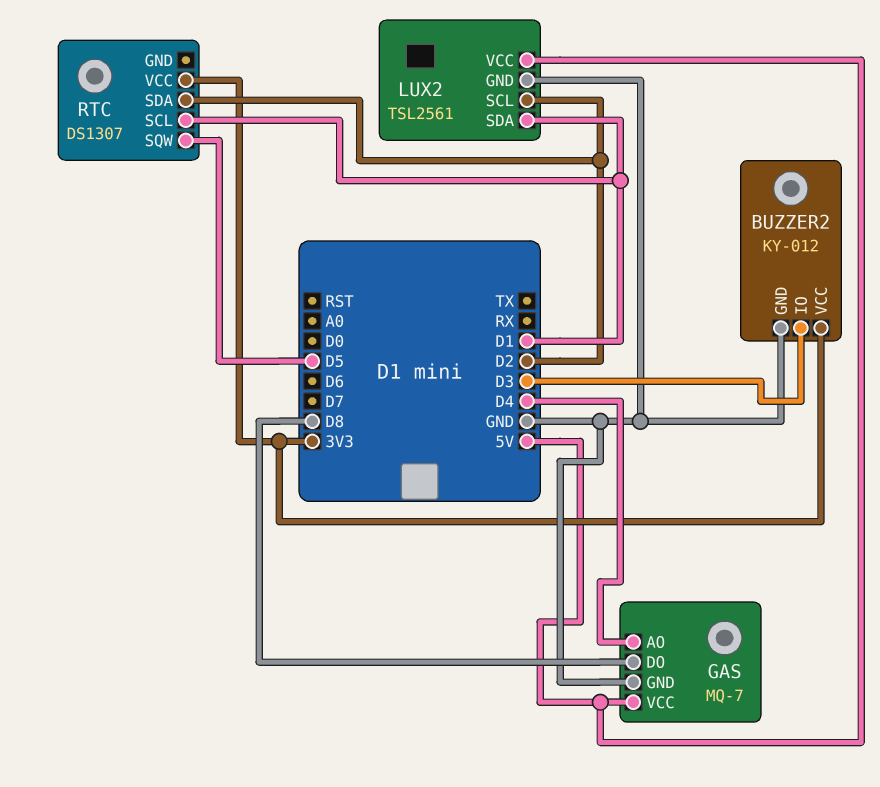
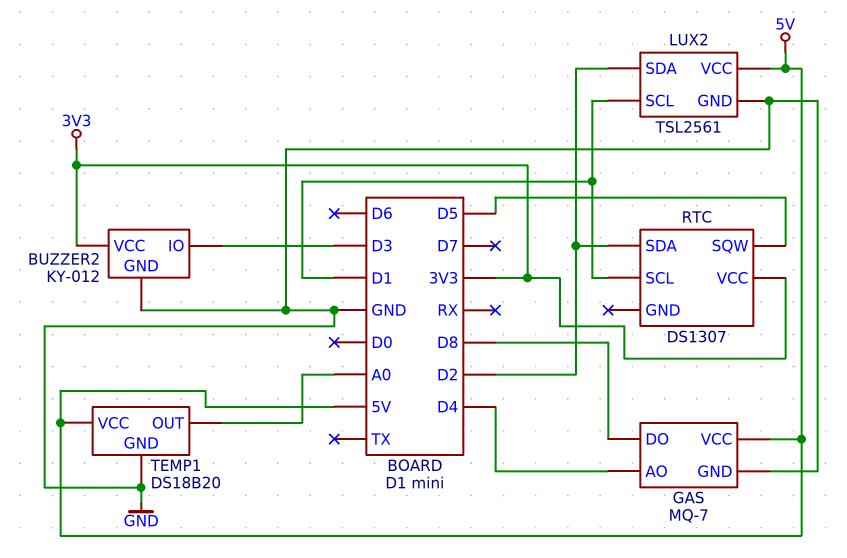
LUX2 pin SCL: D2 -> D1
LUX2 pin SDA: D1 -> D2
TEMP1: none -> DS18B20
TEMP1 pin GND: none -> GND
TEMP1 pin OUT: none -> A0
TEMP1 pin VCC: none -> 5V

